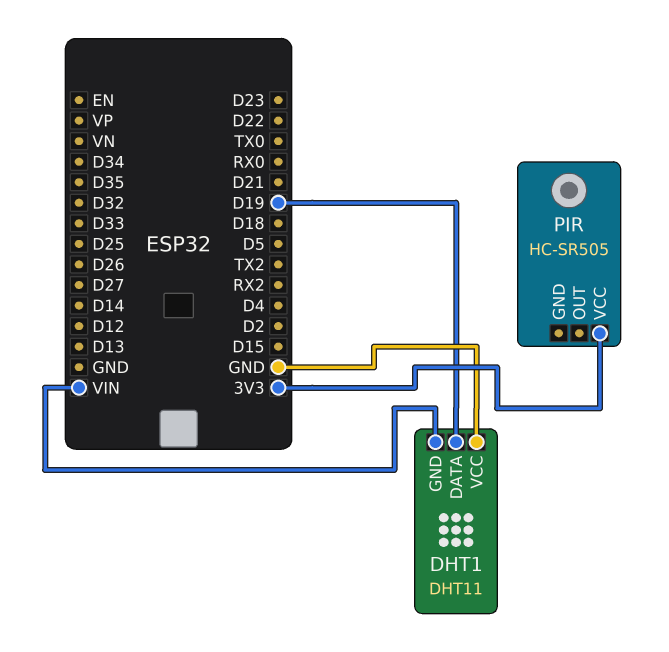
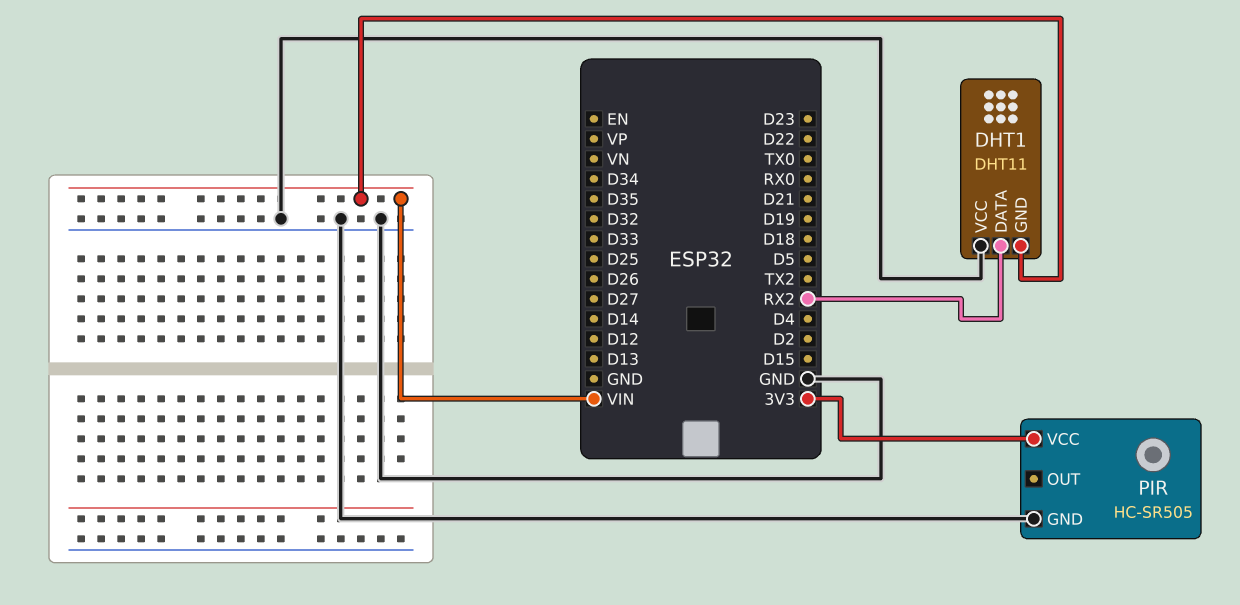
DHT1 pin DATA: D19 -> RX2
PIR pin GND: none -> GND

